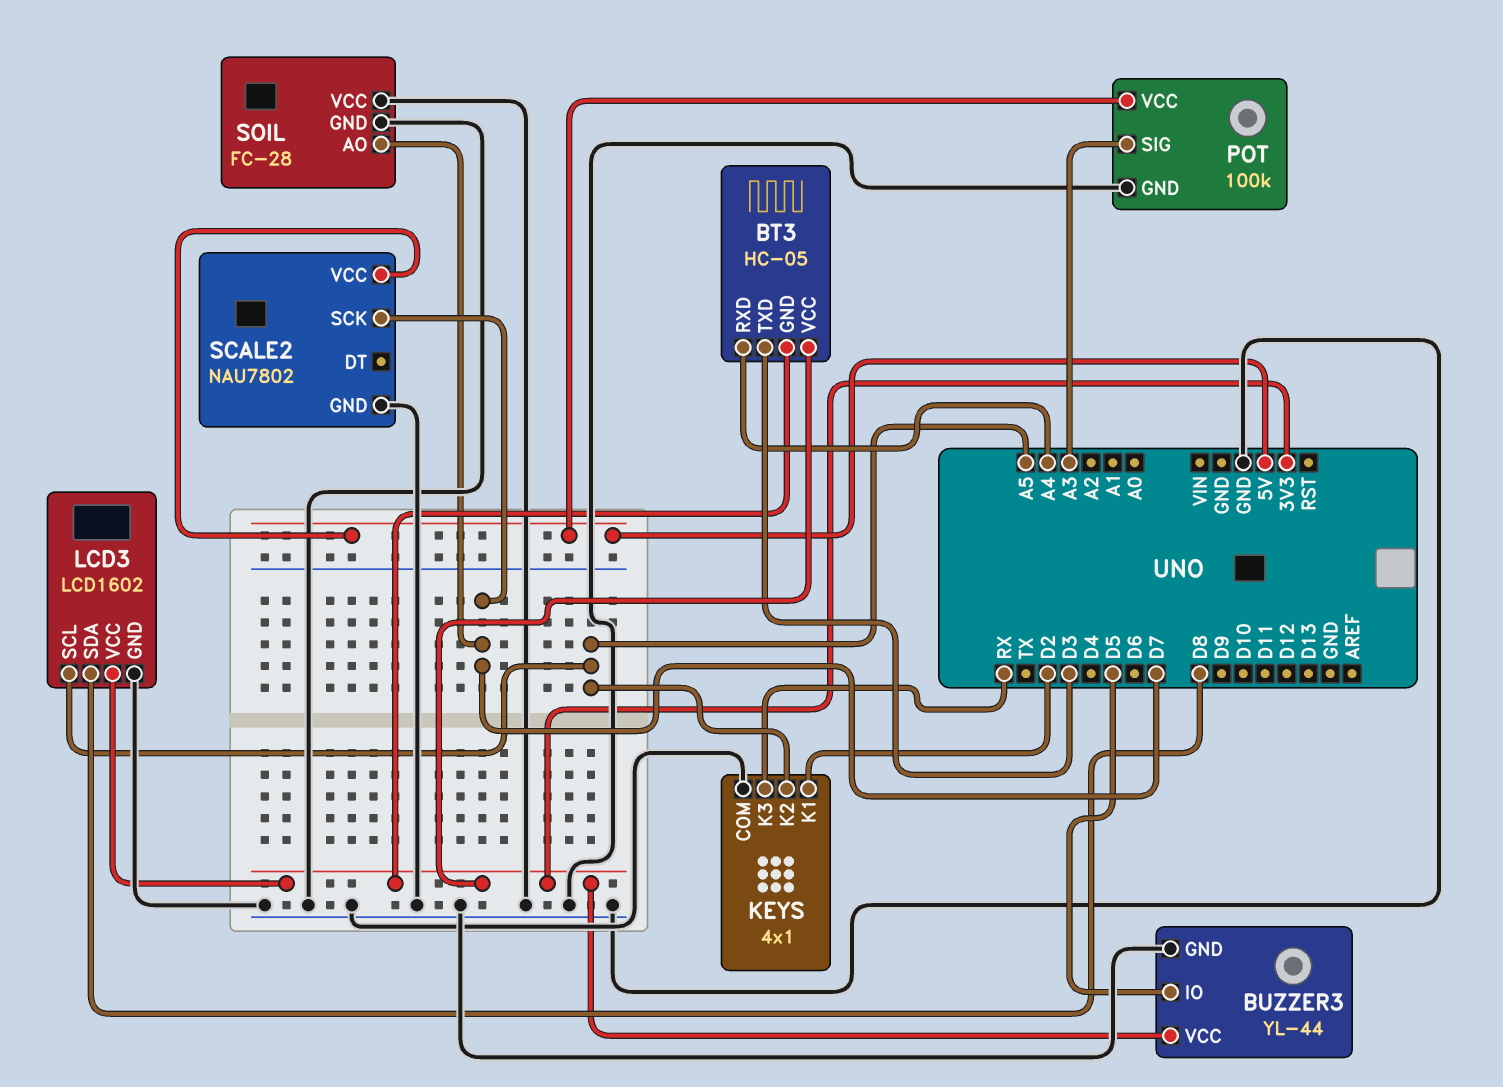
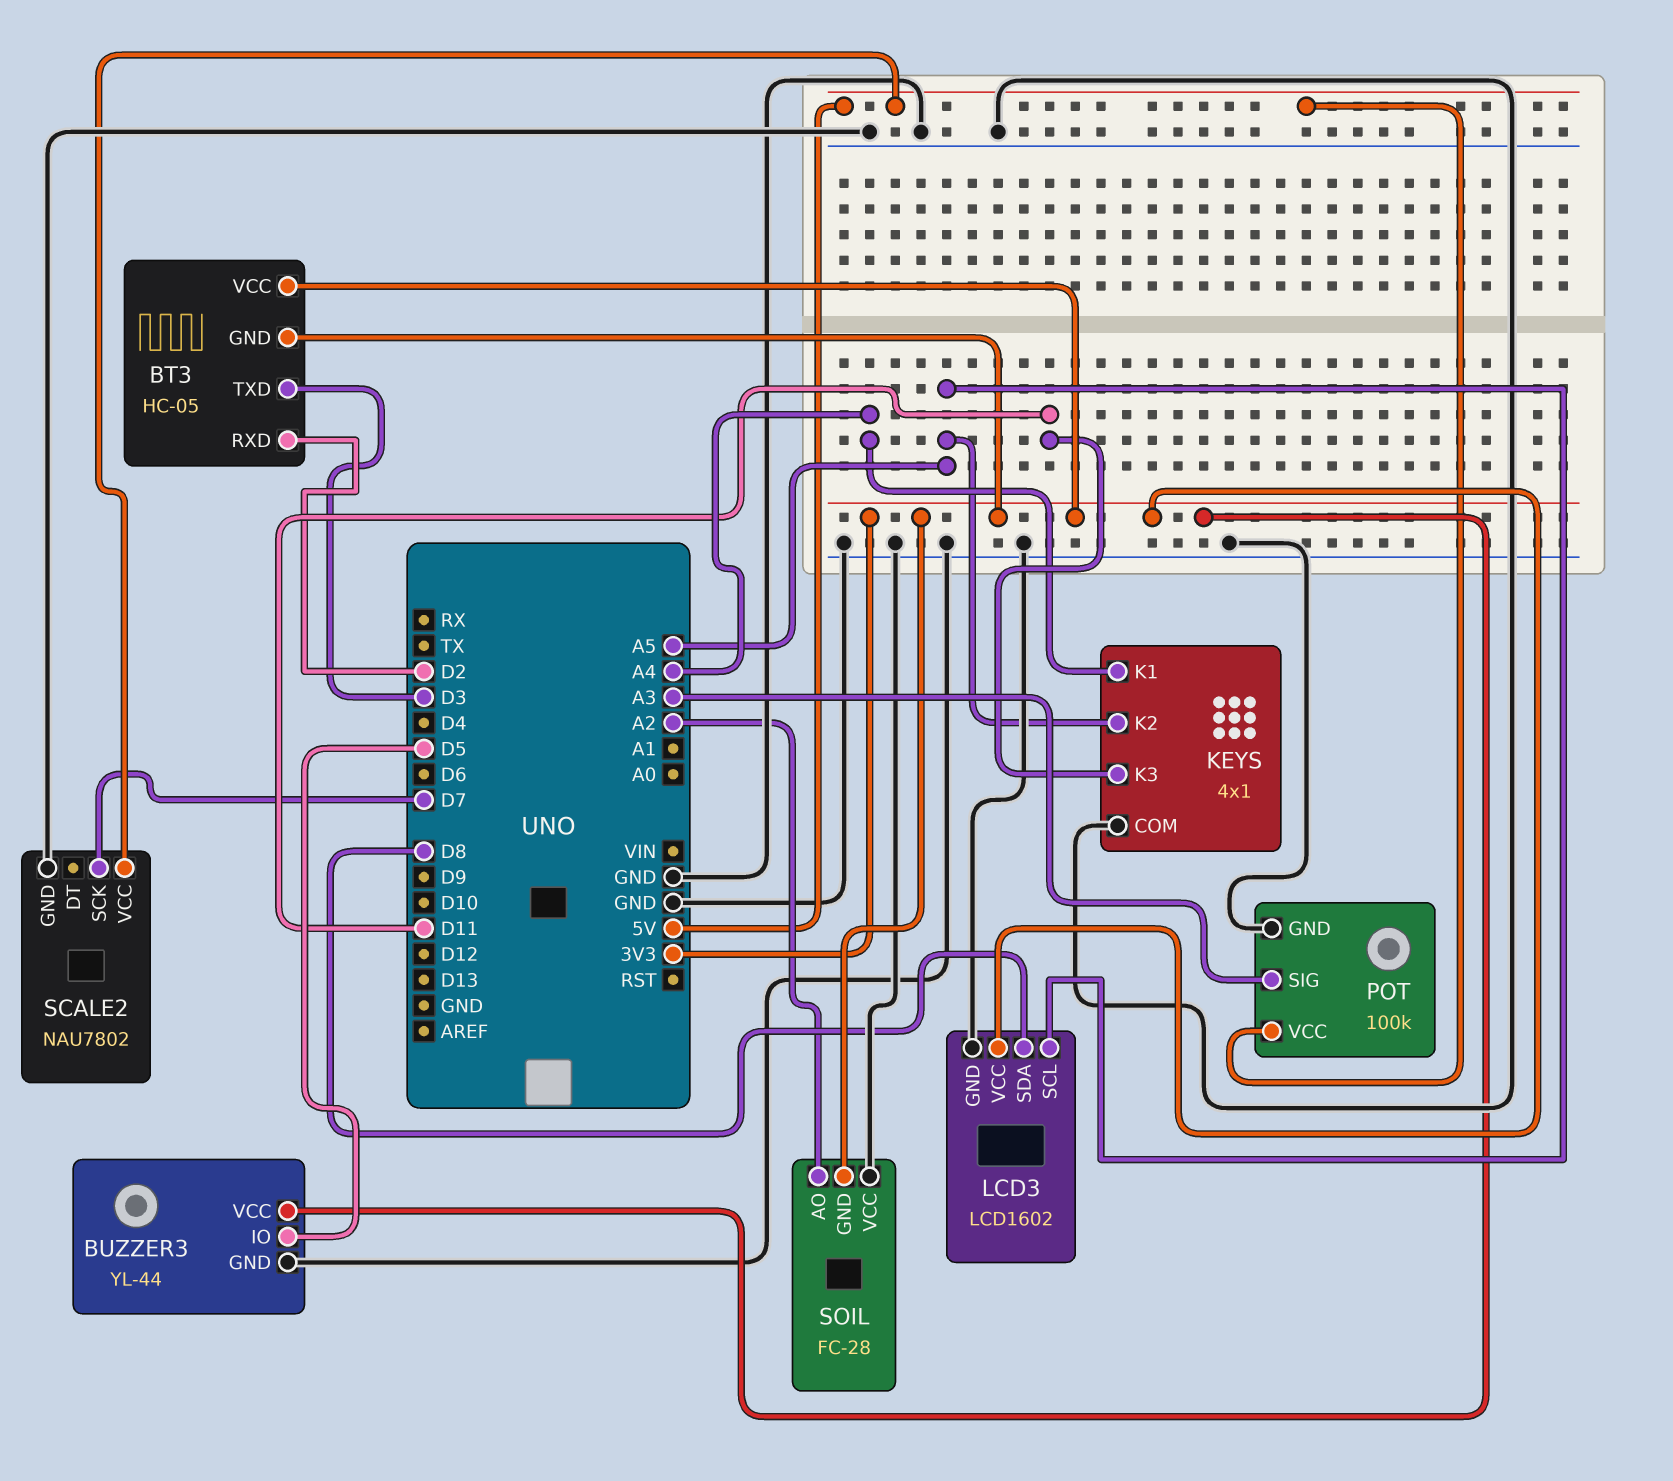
BT3 pin RXD: A4 -> D2
KEYS pin K1: D2 -> A4
KEYS pin K3: RX -> D11
SOIL pin AO: D7 -> A2
SOIL pin GND: GND -> 3V3

